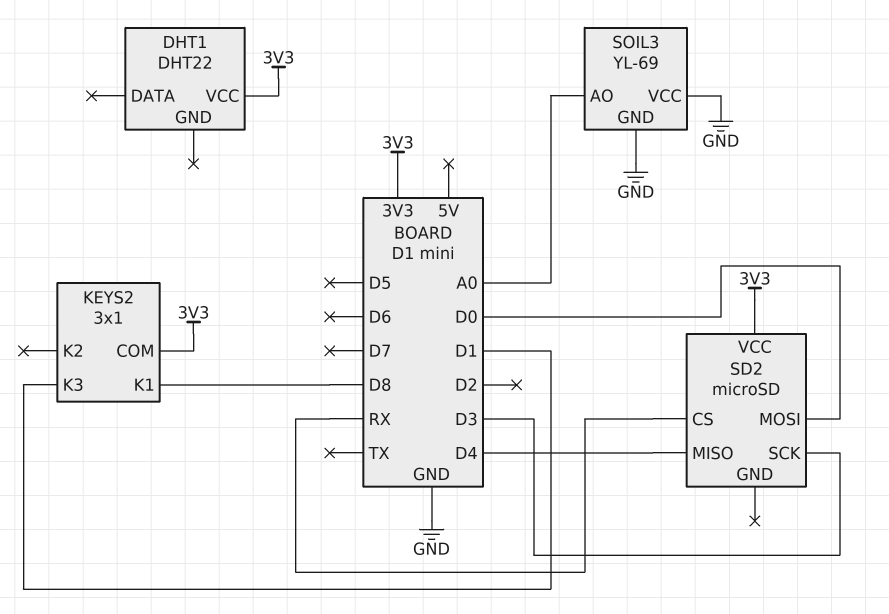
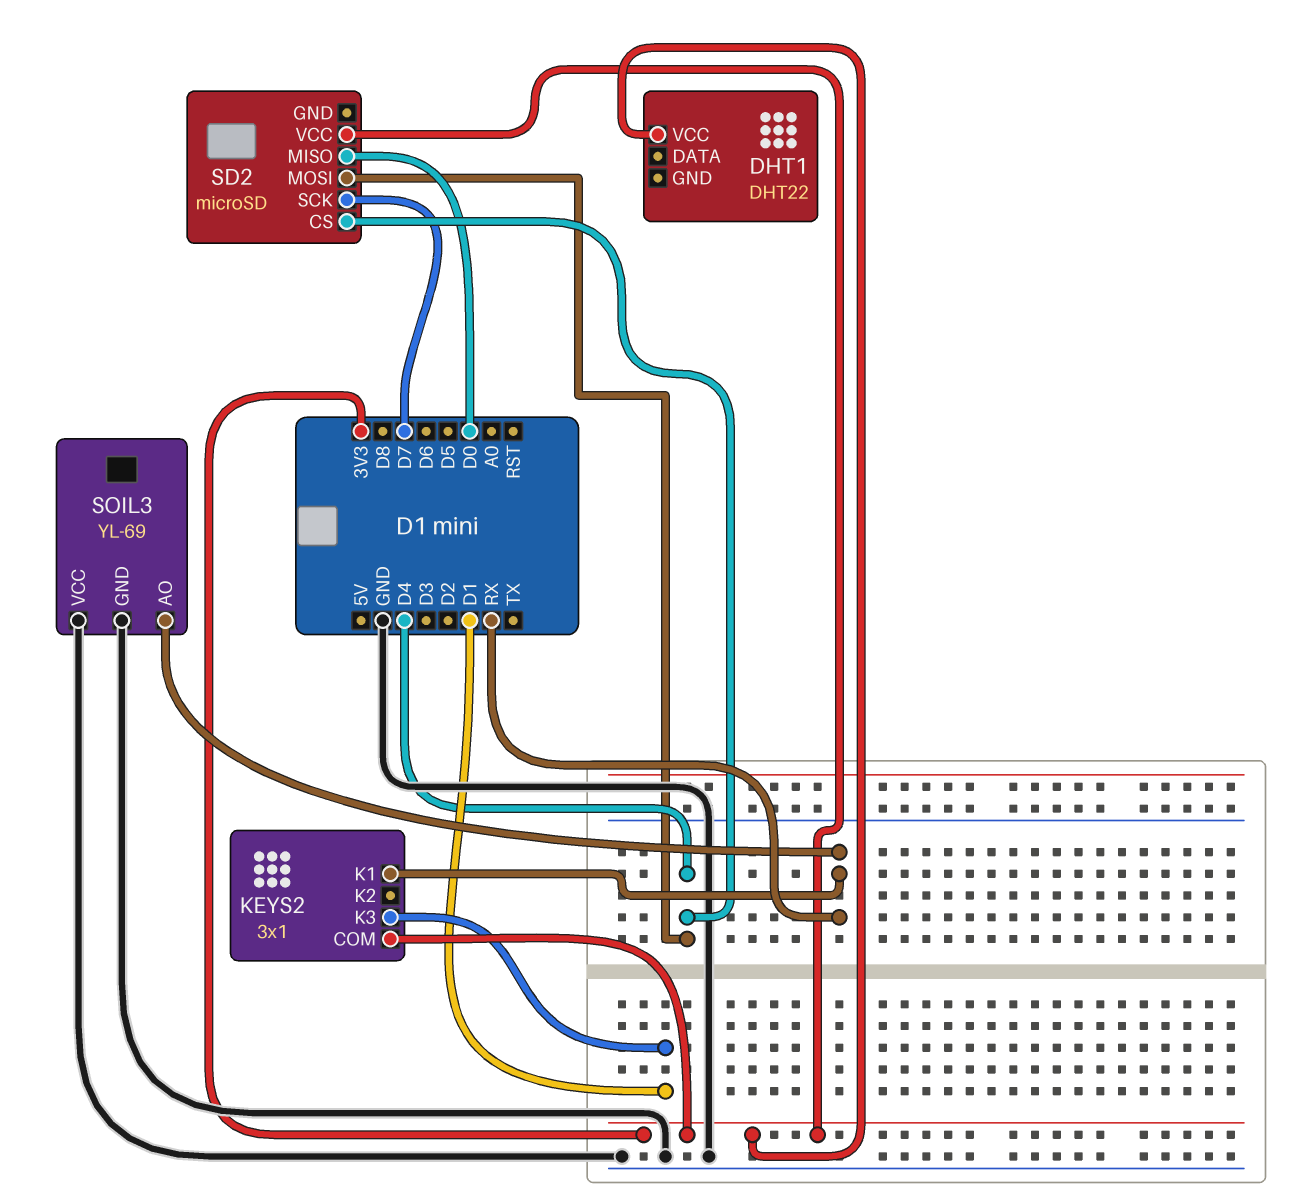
KEYS2 pin K1: D8 -> RX
SD2 pin CS: RX -> D4
SD2 pin MISO: D4 -> D0
SD2 pin MOSI: D0 -> D4
SD2 pin SCK: D3 -> D7
SOIL3 pin AO: A0 -> RX

